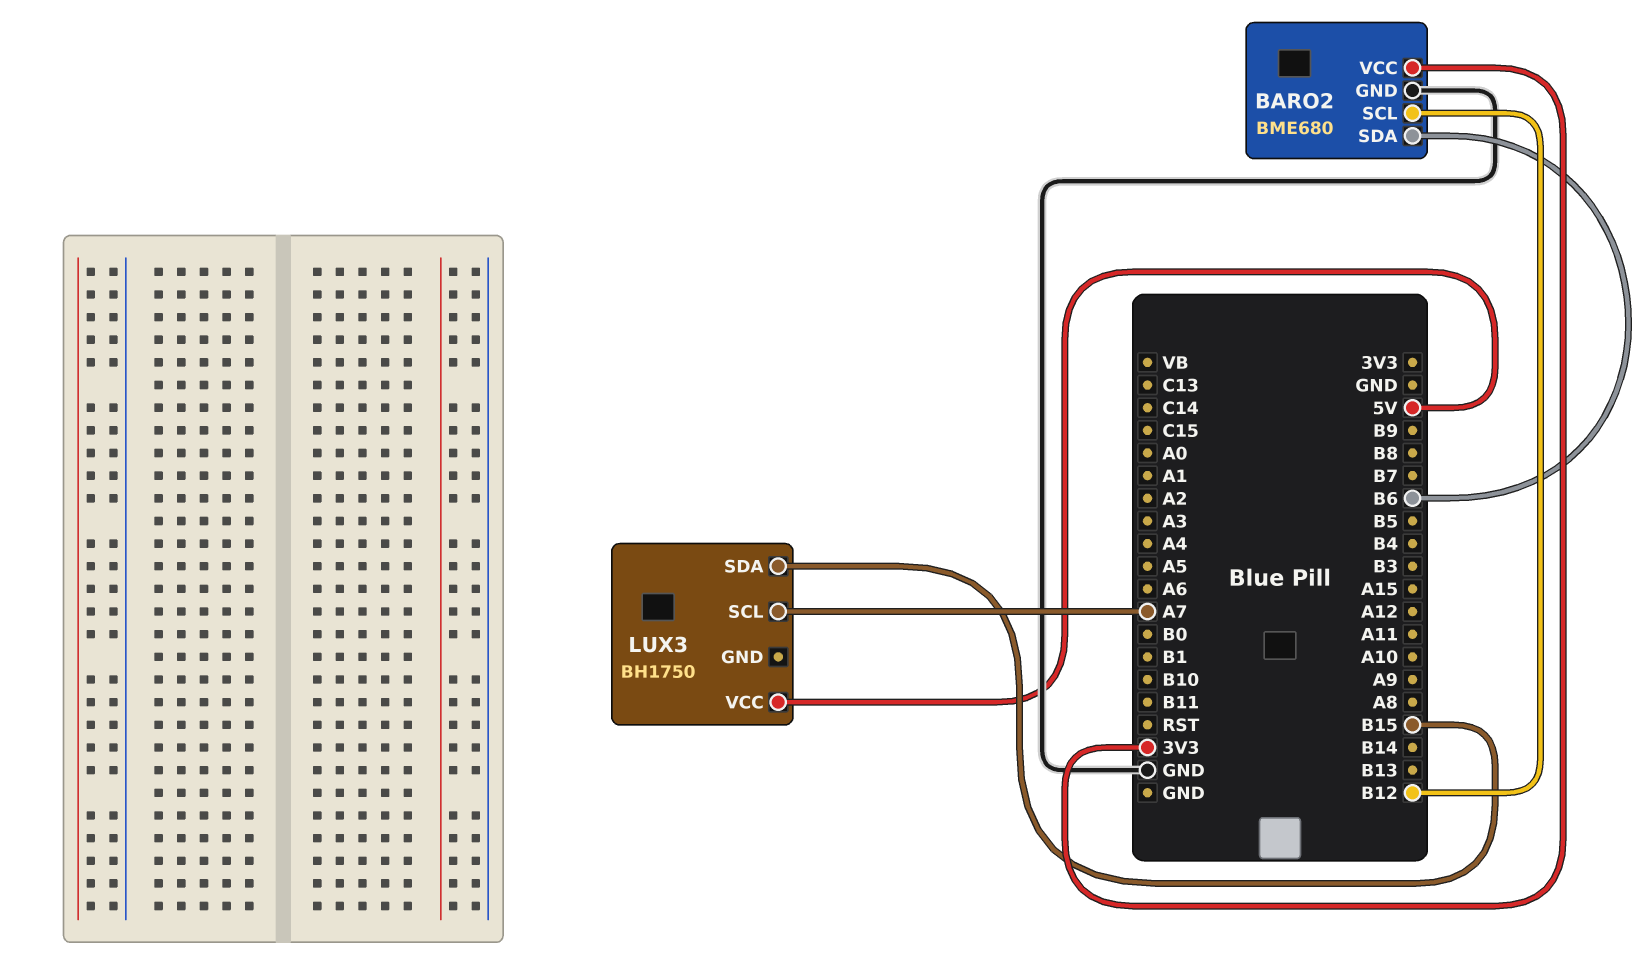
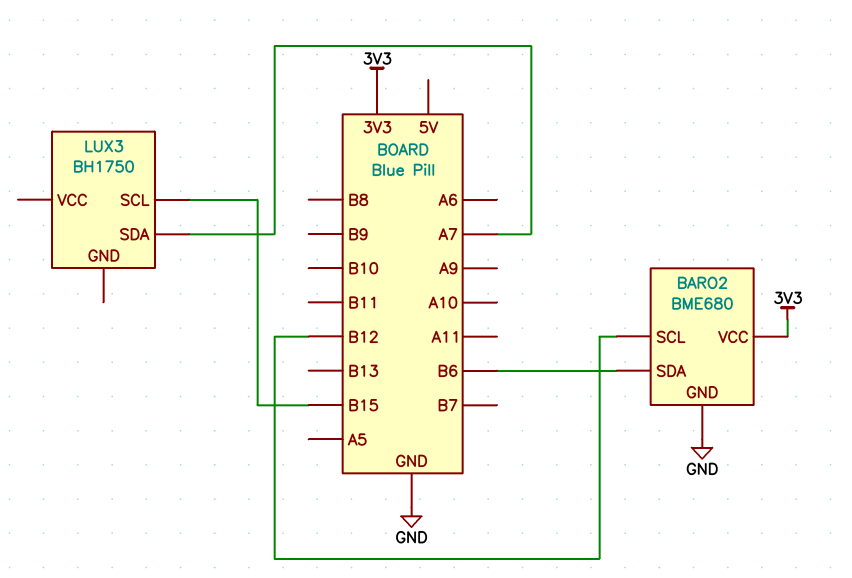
LUX3 pin SCL: A7 -> B15
LUX3 pin SDA: B15 -> A7
LUX3 pin VCC: 5V -> none

